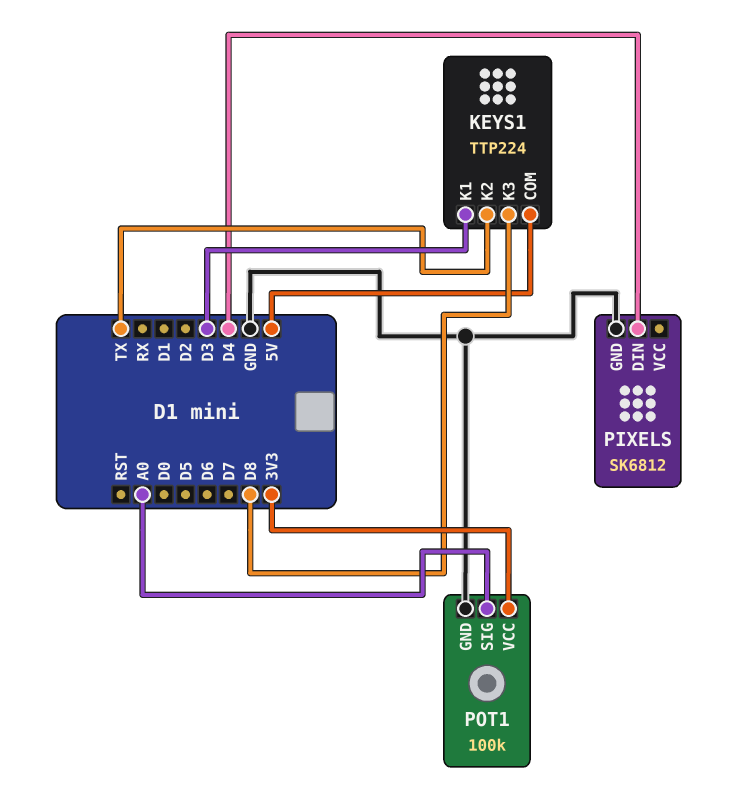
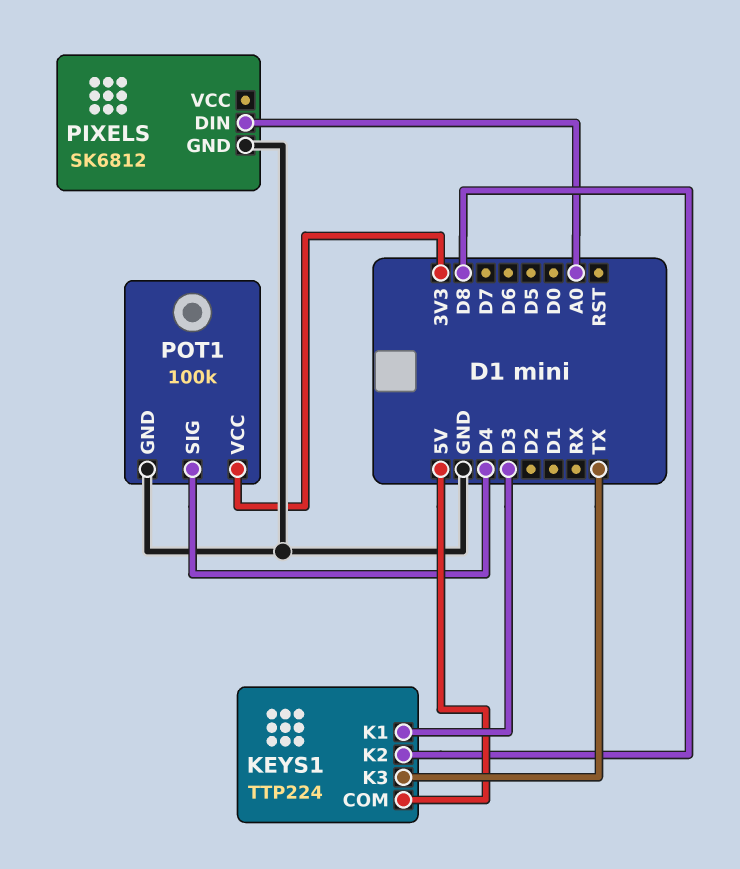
KEYS1 pin K2: TX -> D8
KEYS1 pin K3: D8 -> TX
PIXELS pin DIN: D4 -> A0
POT1 pin SIG: A0 -> D4

